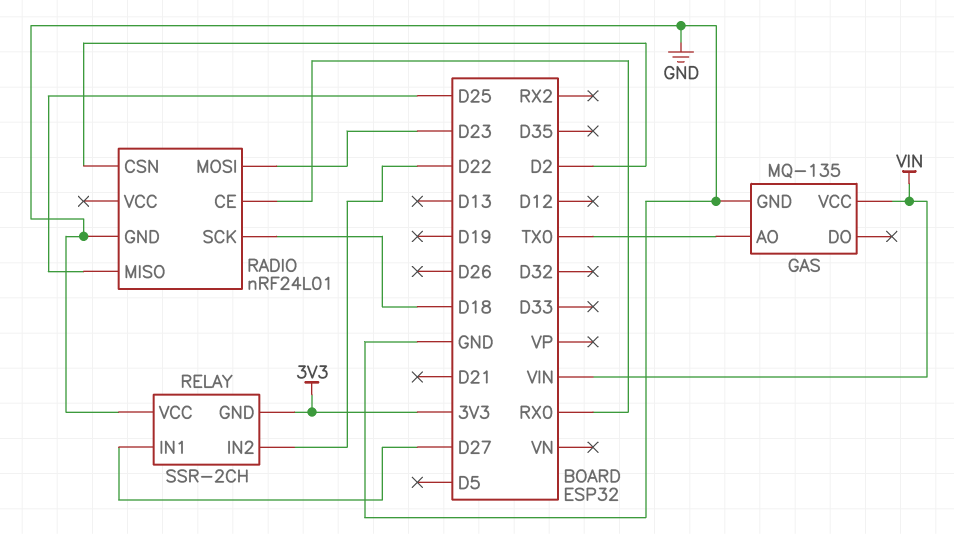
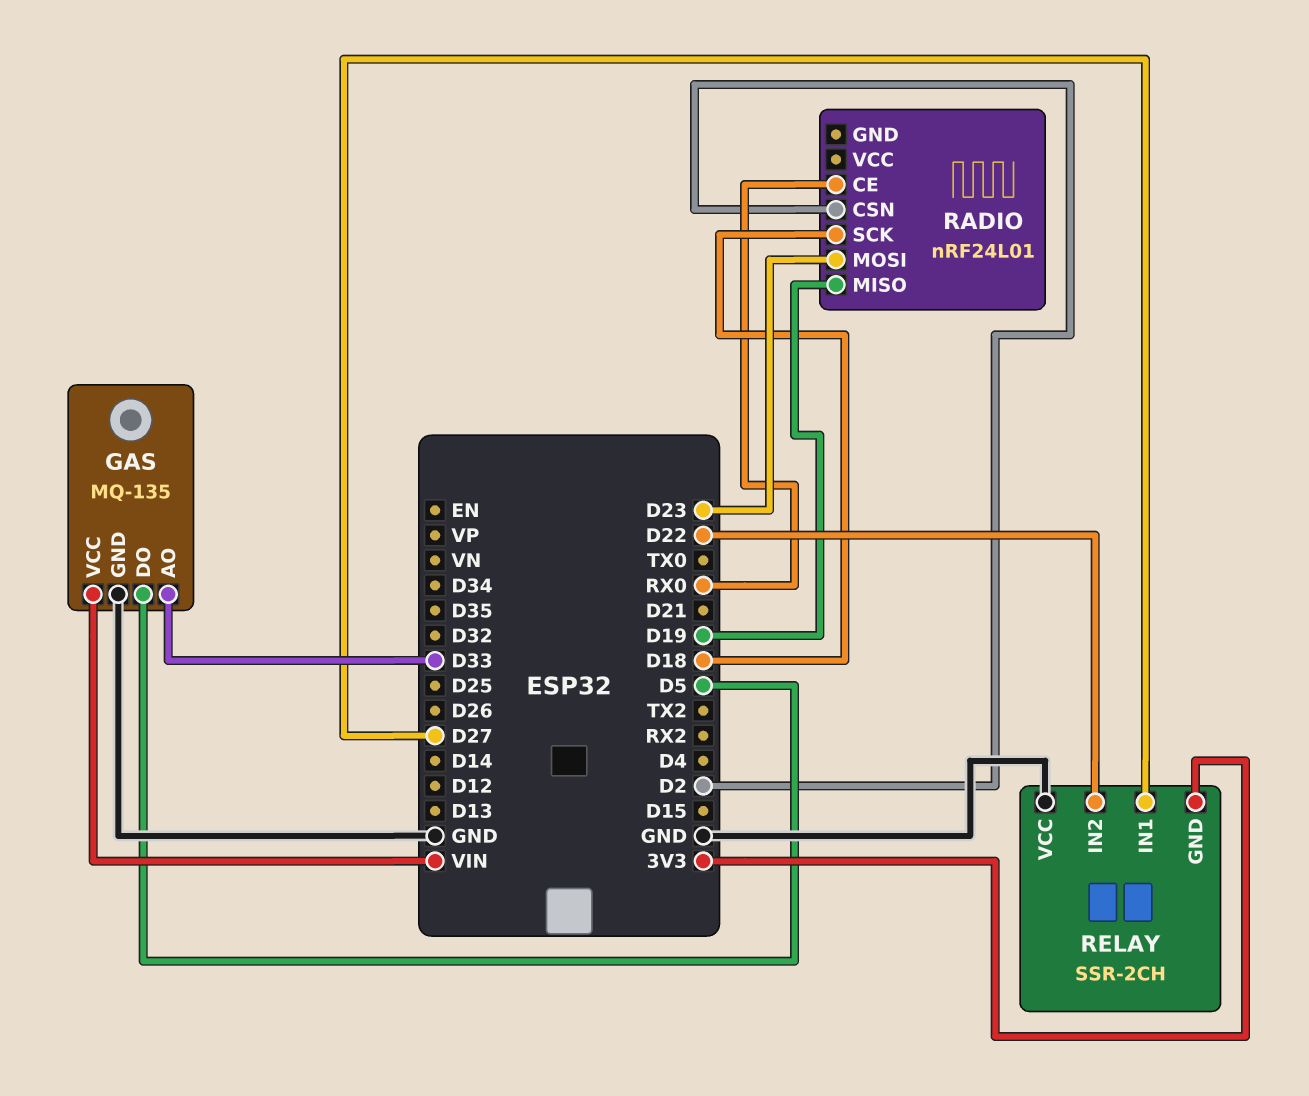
GAS pin AO: TX0 -> D33
GAS pin DO: none -> D5
RADIO pin GND: GND -> none
RADIO pin MISO: D25 -> D19

